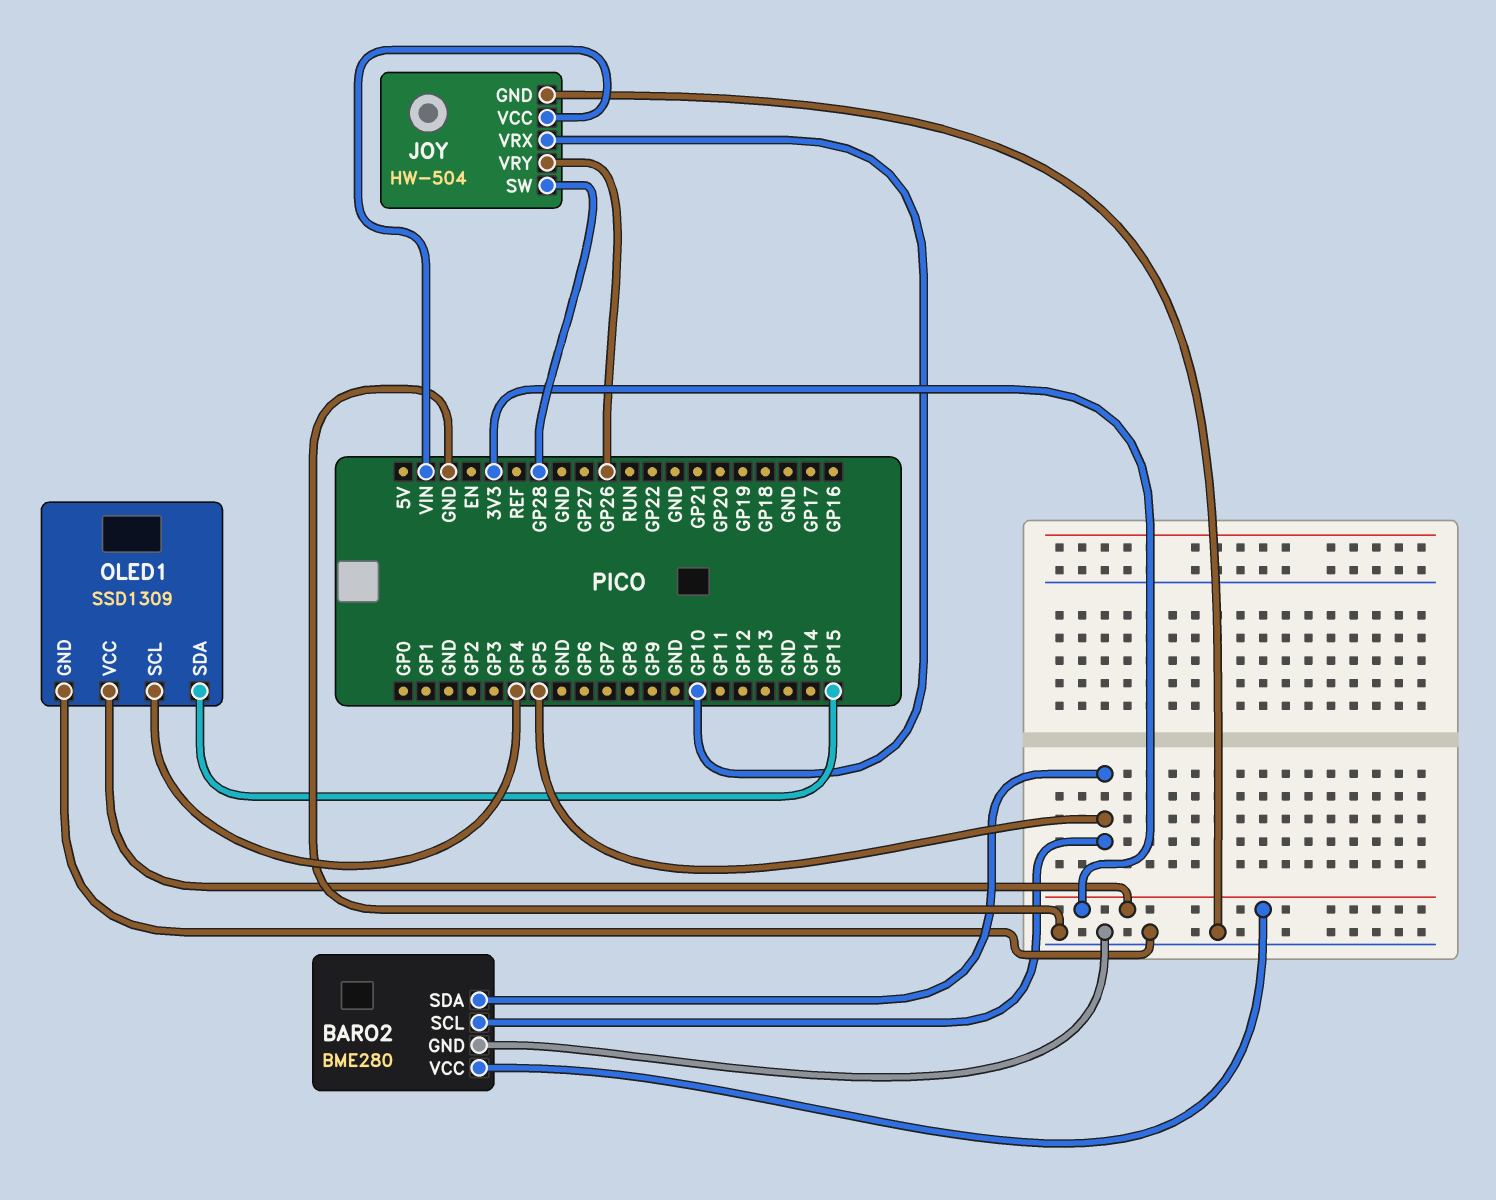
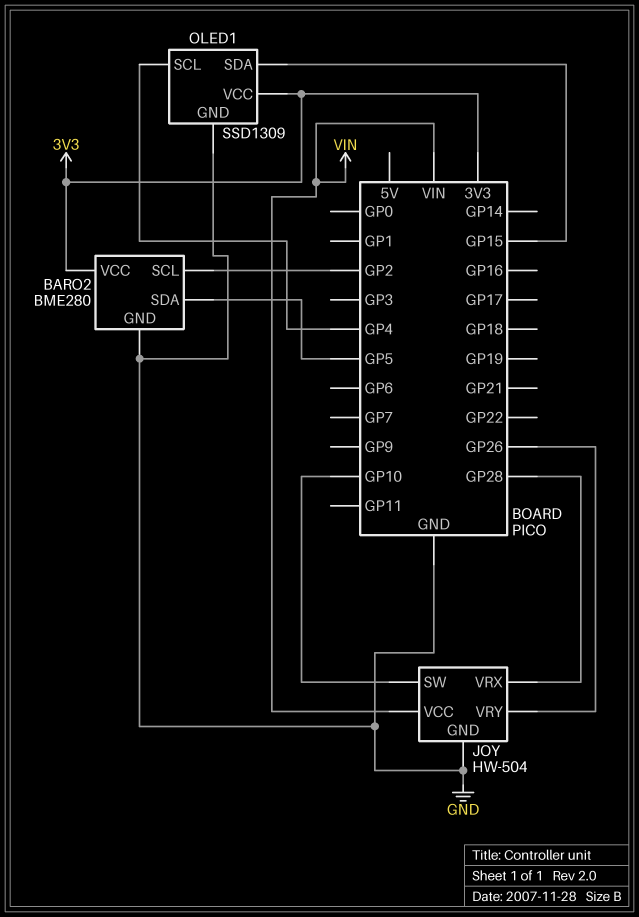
BARO2 pin SCL: GP5 -> GP2
JOY pin SW: GP28 -> GP10
JOY pin VRX: GP10 -> GP28

